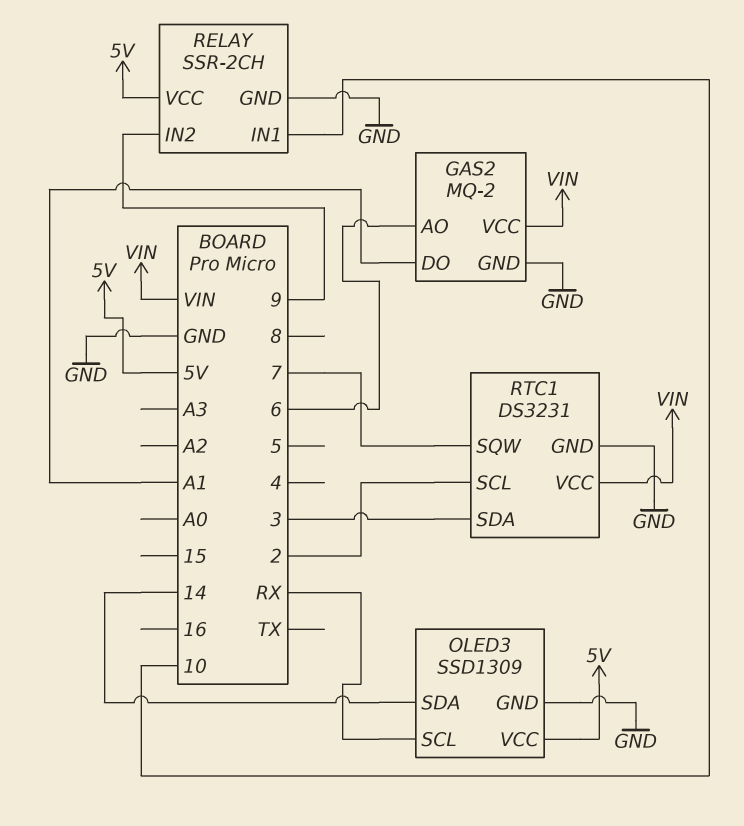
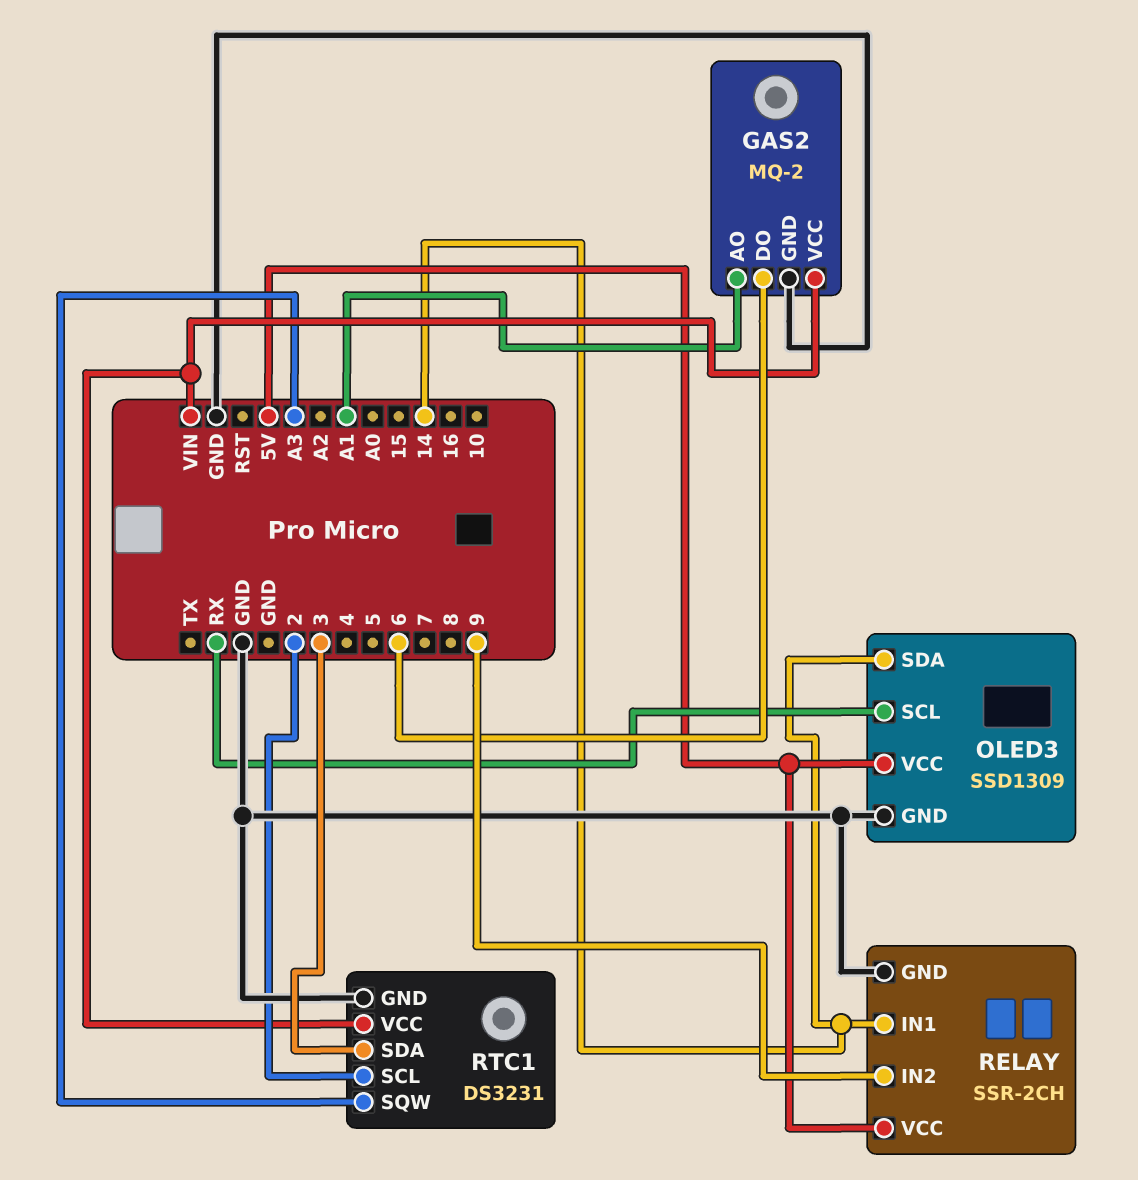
GAS2 pin AO: 6 -> A1
GAS2 pin DO: A1 -> 6
RELAY pin IN1: 10 -> 14
RTC1 pin SQW: 7 -> A3

